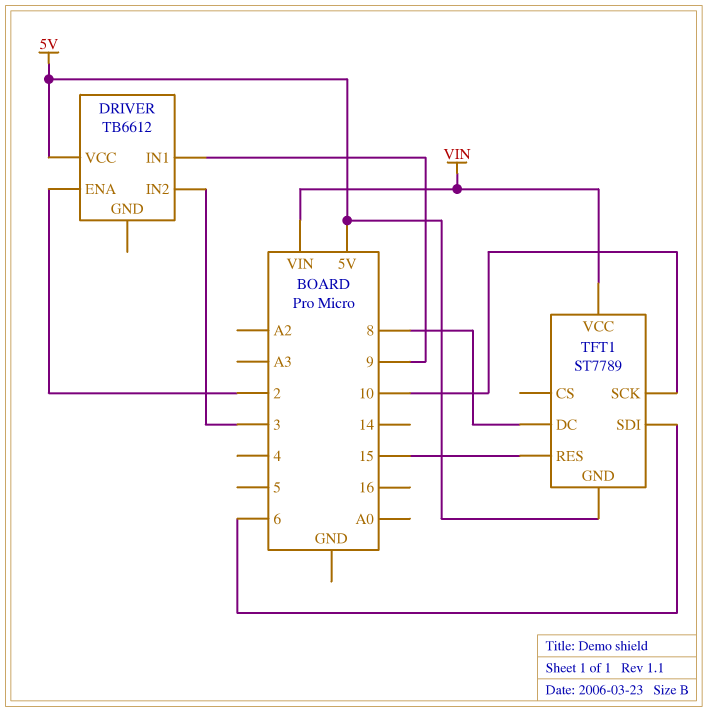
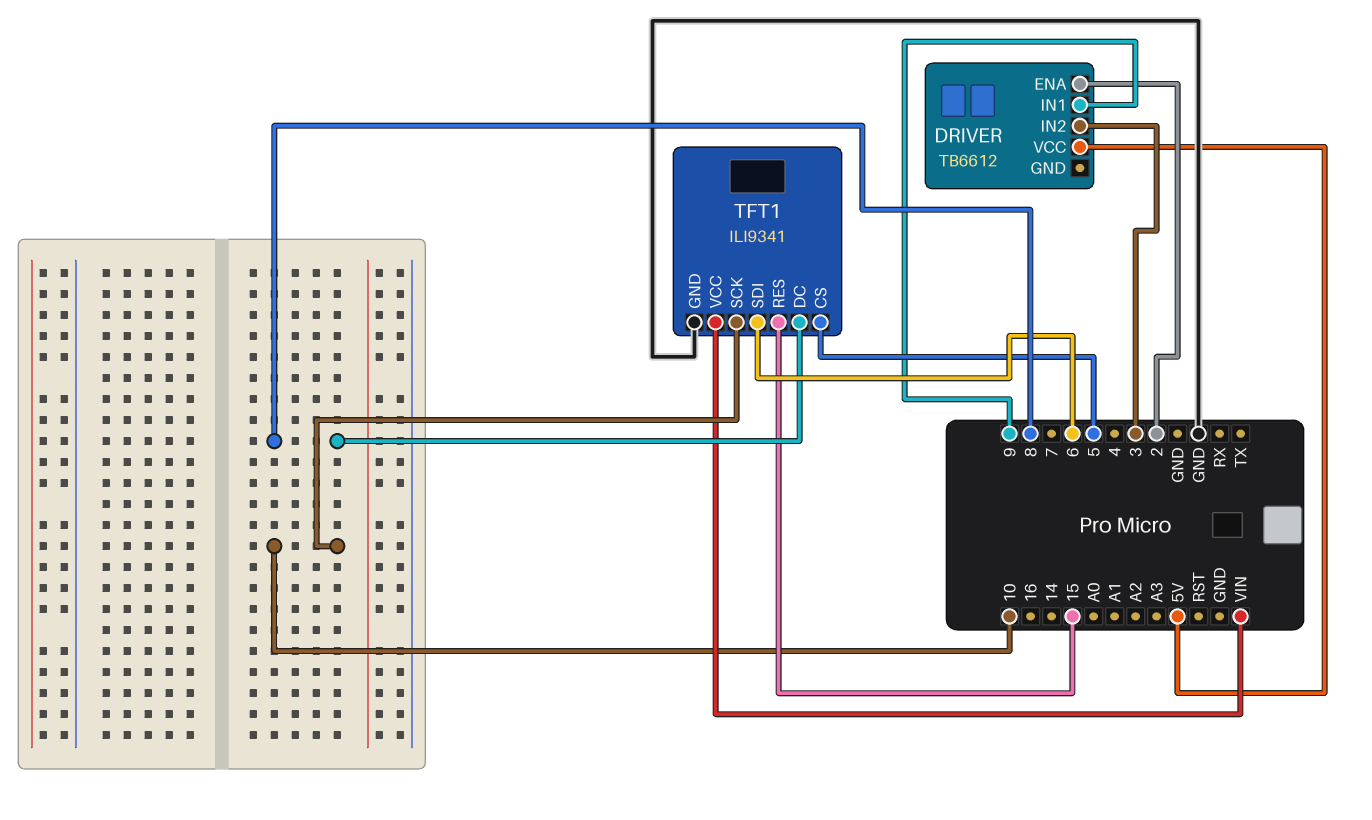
TFT1: ST7789 -> ILI9341
TFT1 pin CS: none -> 5
TFT1 pin GND: 5V -> GND

